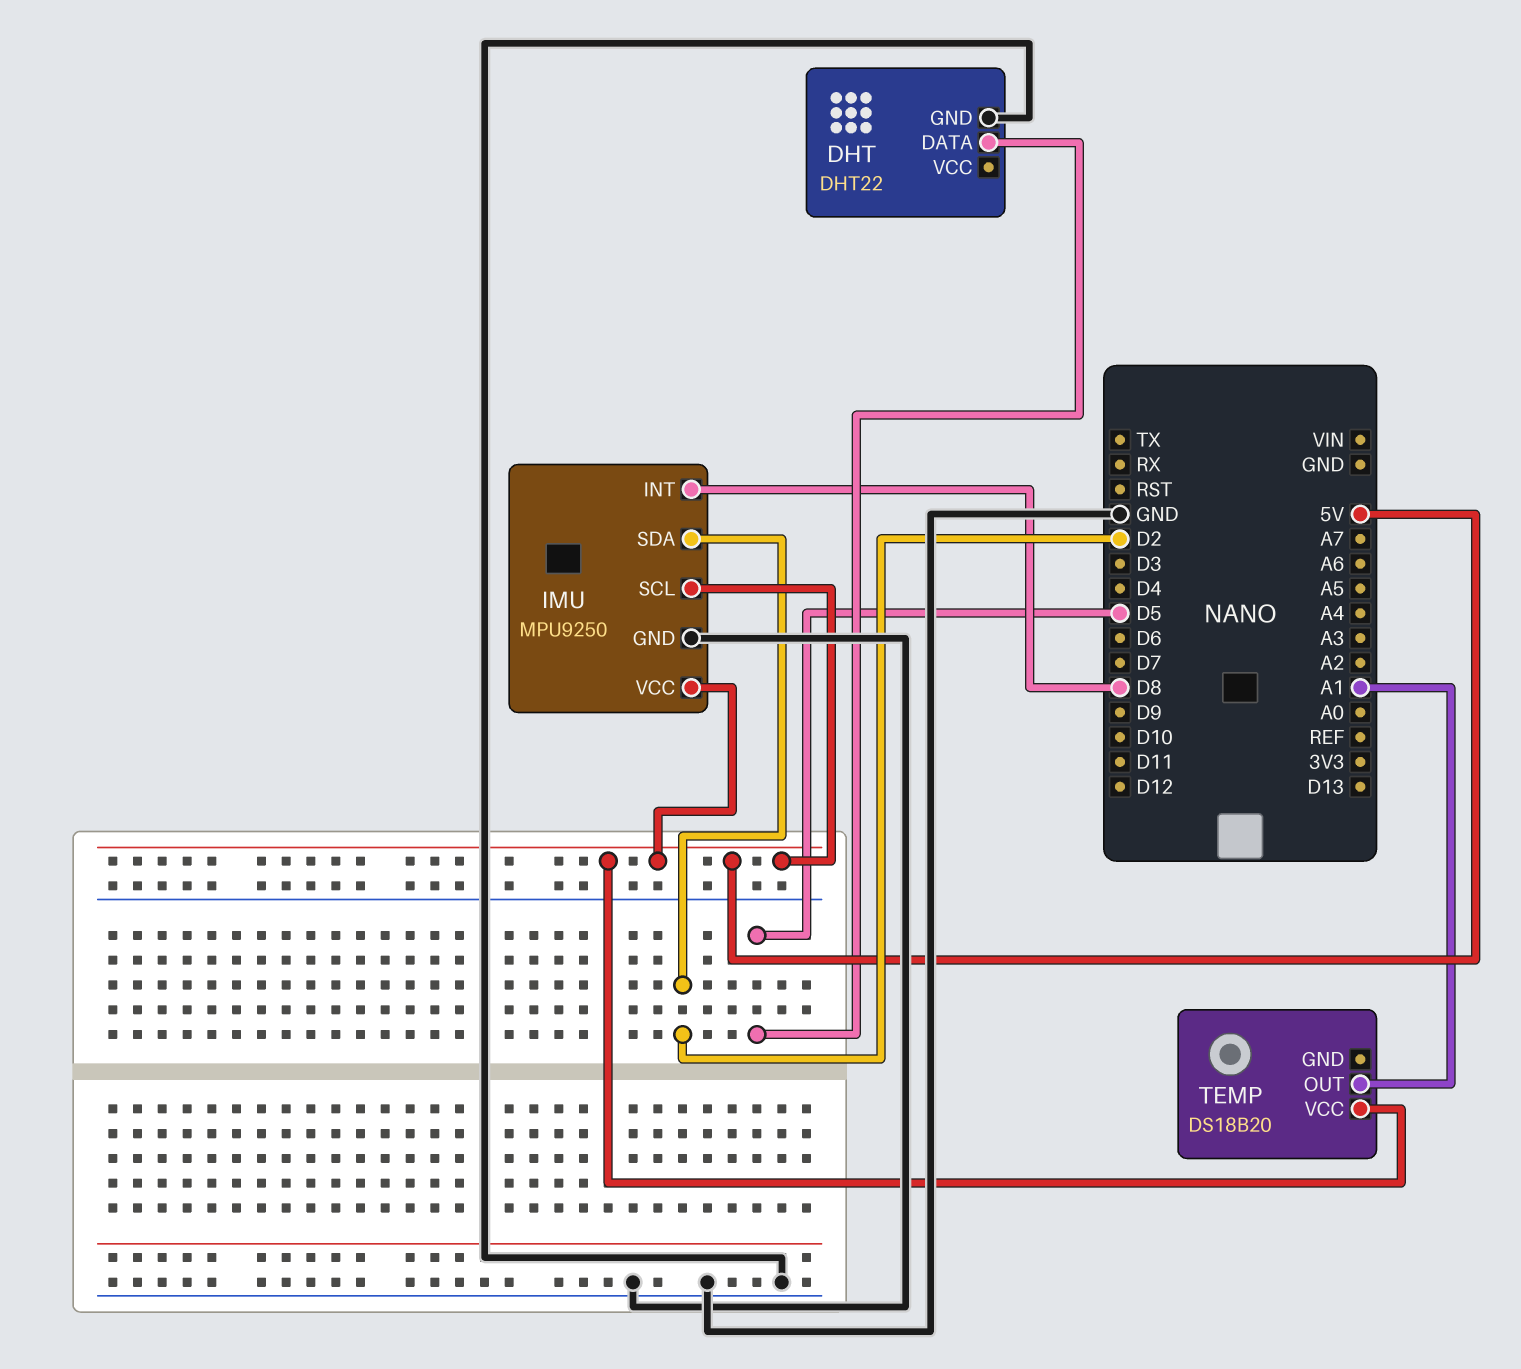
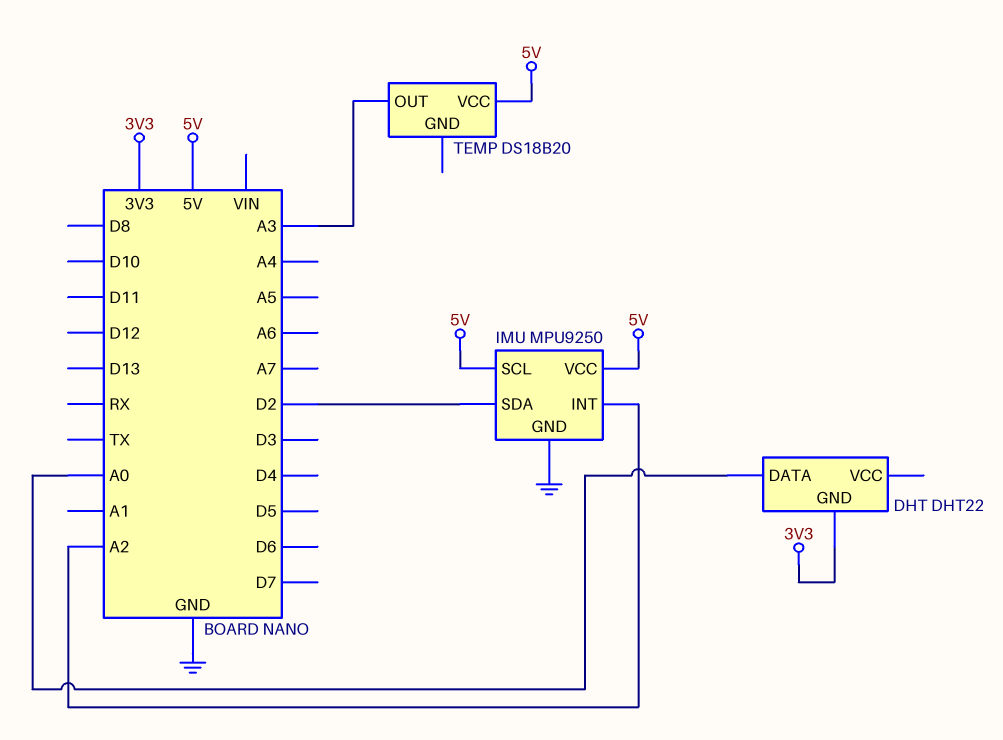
DHT pin DATA: D5 -> A0
DHT pin GND: GND -> 3V3
IMU pin INT: D8 -> A2
TEMP pin OUT: A1 -> A3

